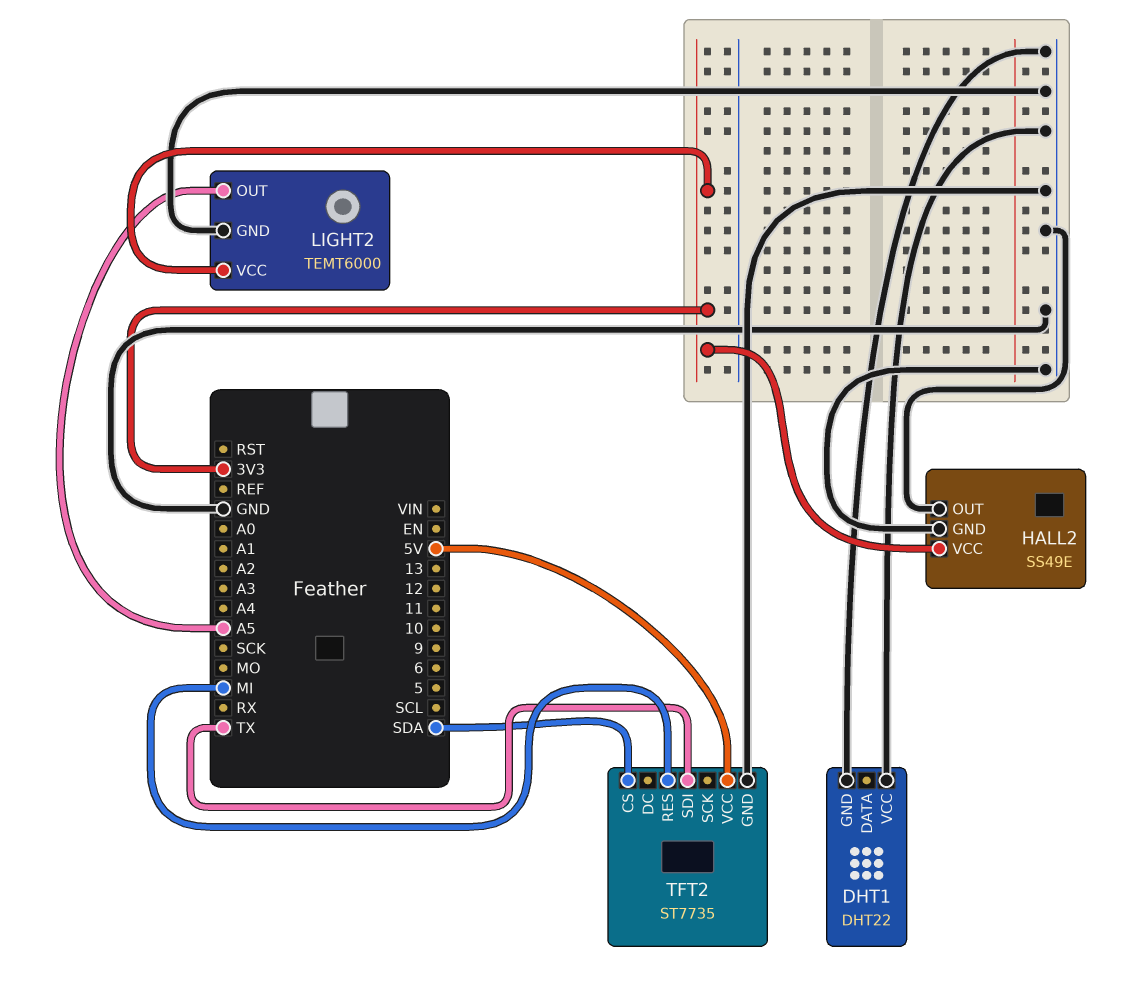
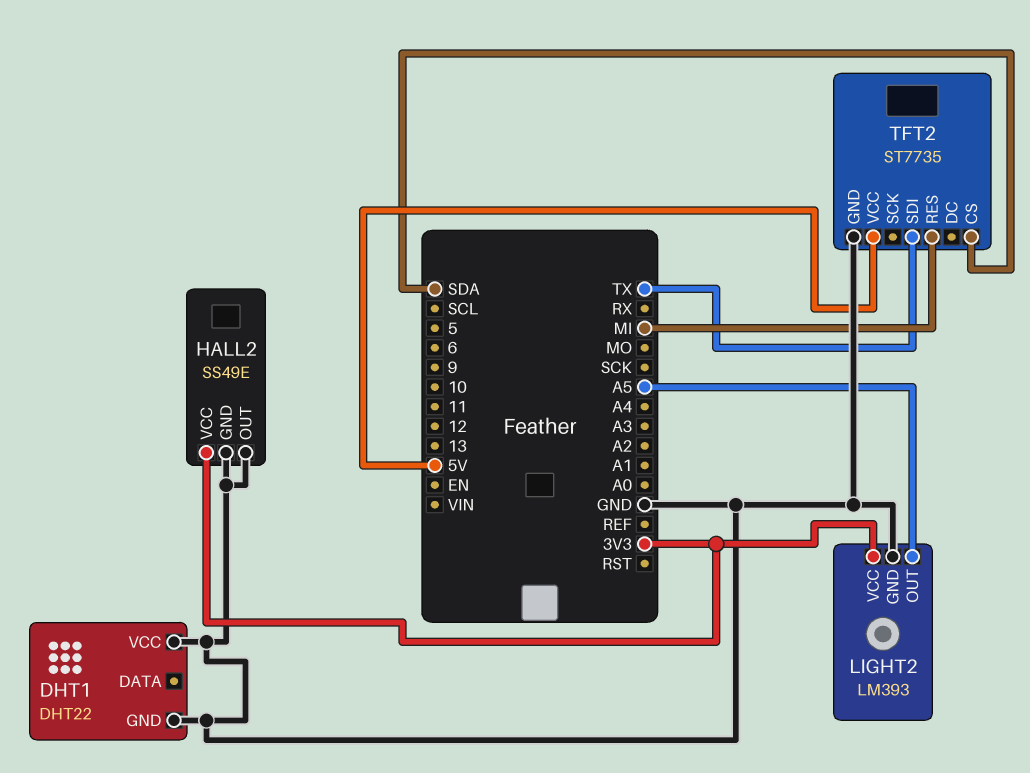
LIGHT2: TEMT6000 -> LM393

